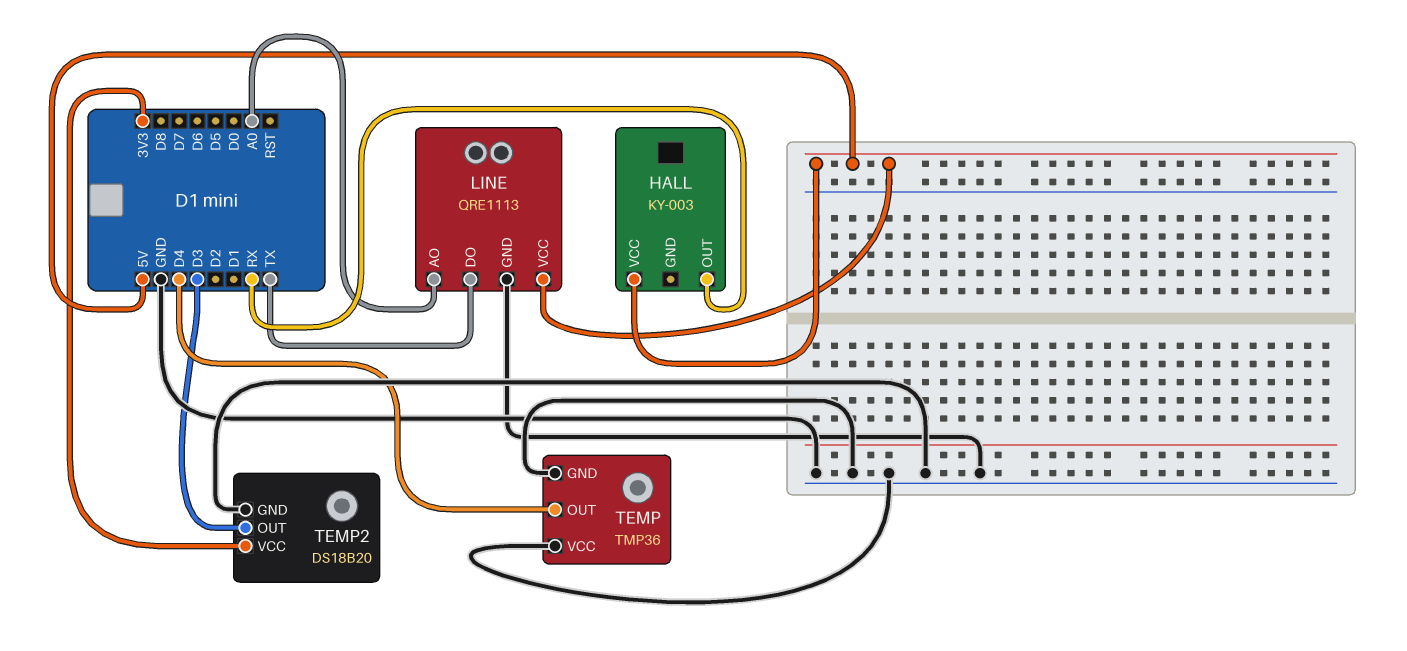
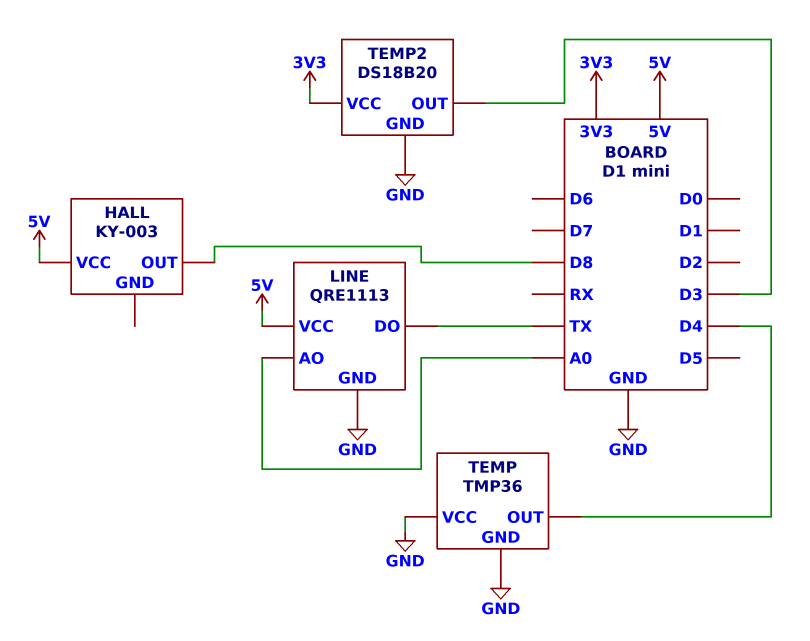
HALL pin OUT: RX -> D8

